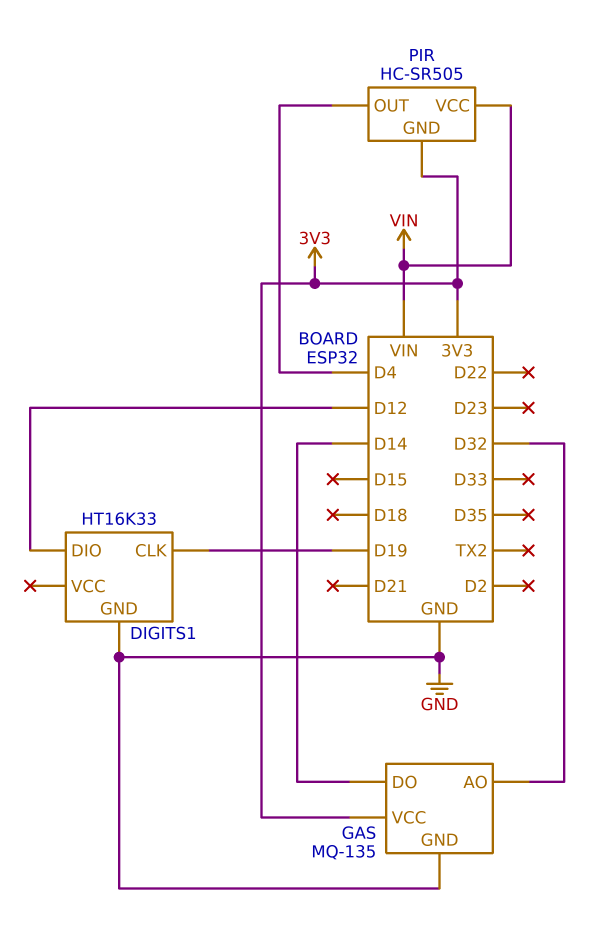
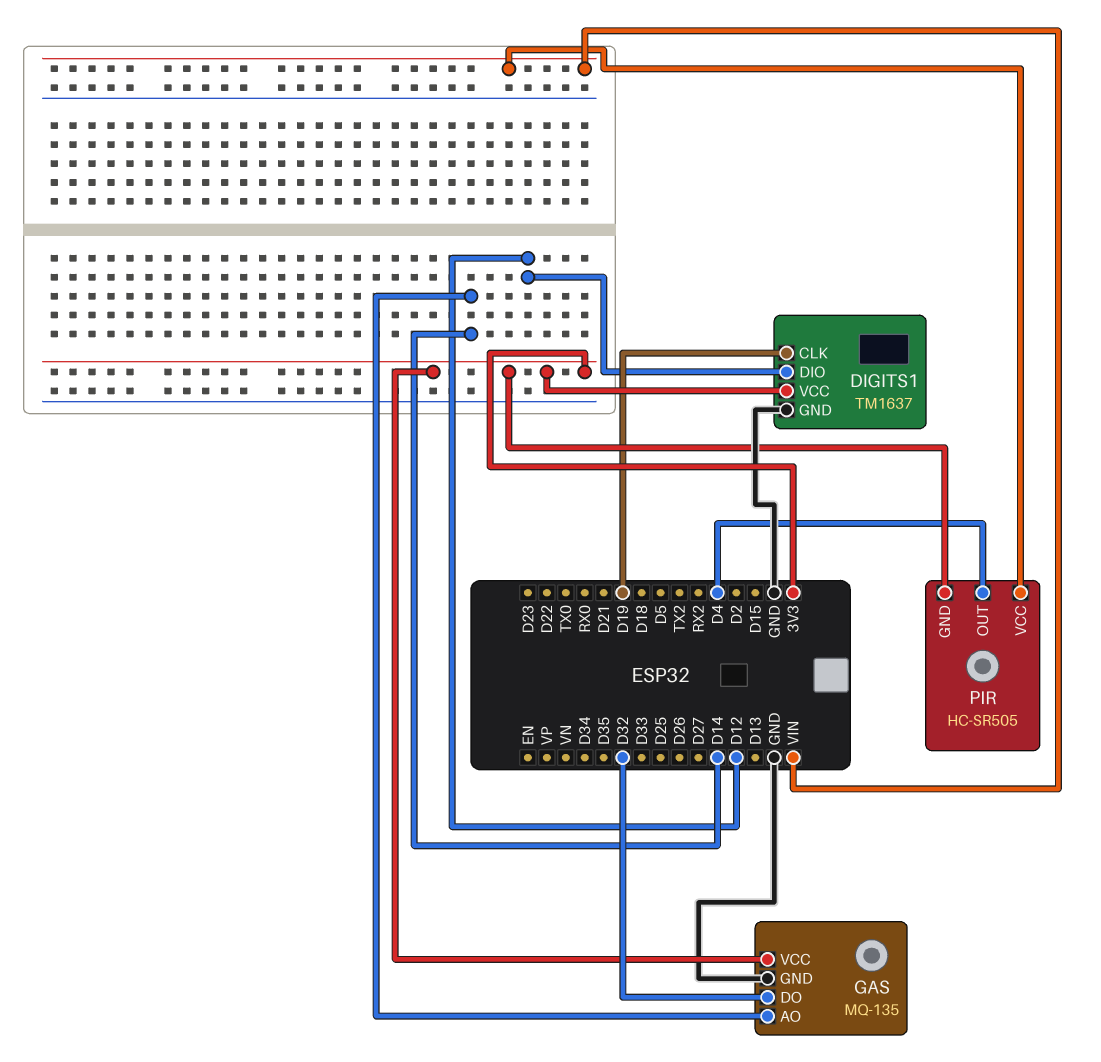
DIGITS1: HT16K33 -> TM1637
DIGITS1 pin VCC: none -> 3V3
GAS pin AO: D32 -> D14
GAS pin DO: D14 -> D32

